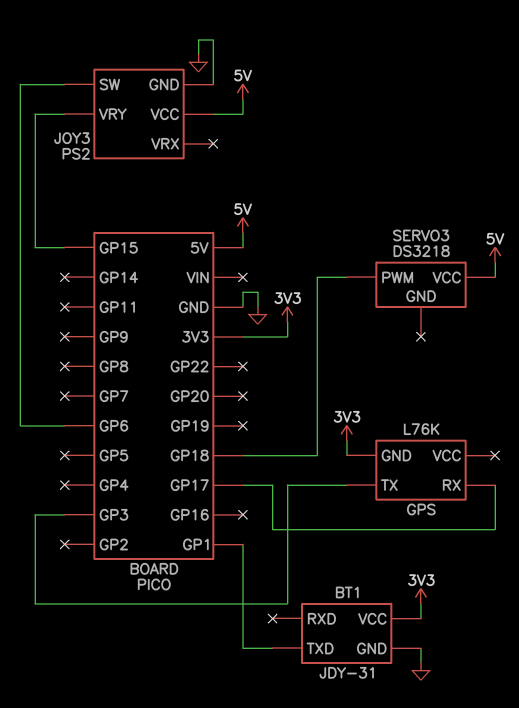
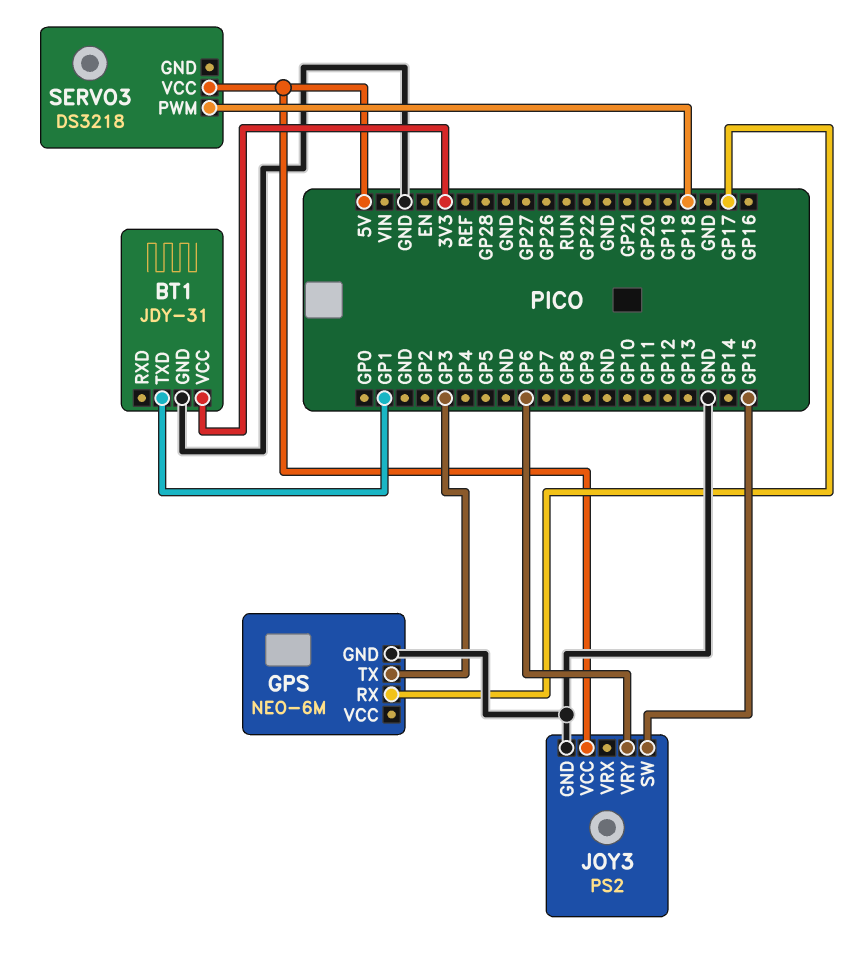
GPS: L76K -> NEO-6M
GPS pin GND: 3V3 -> GND
JOY3 pin SW: GP6 -> GP15
JOY3 pin VRY: GP15 -> GP6

